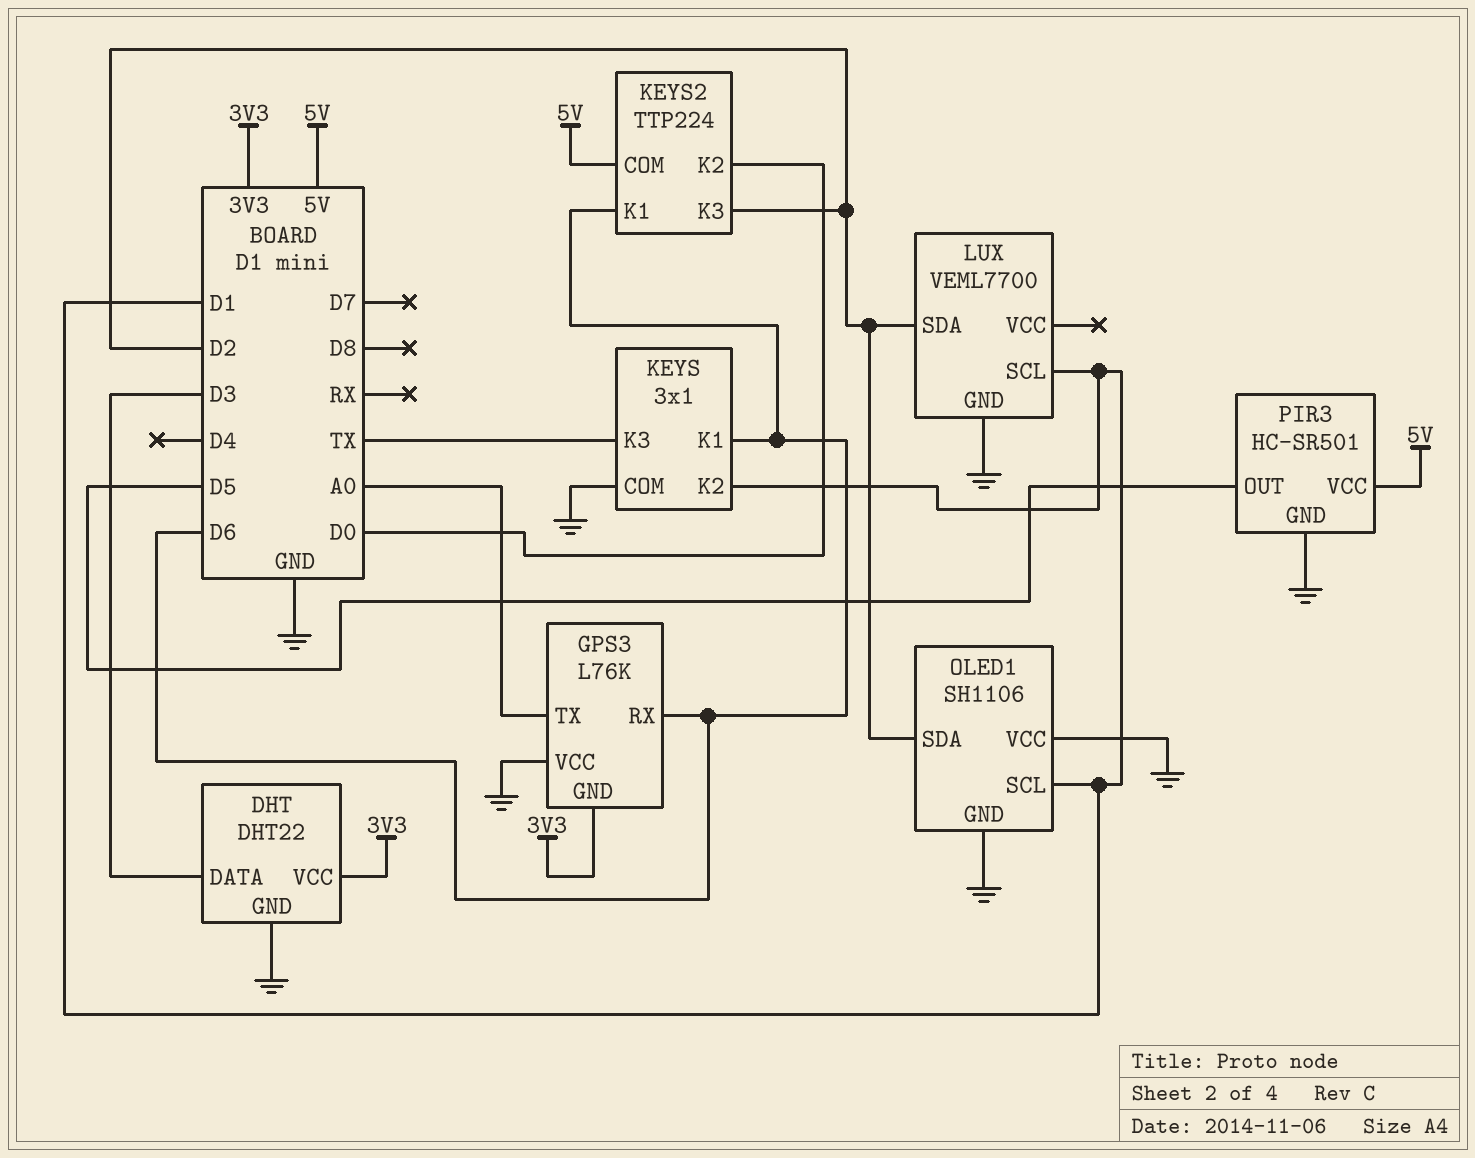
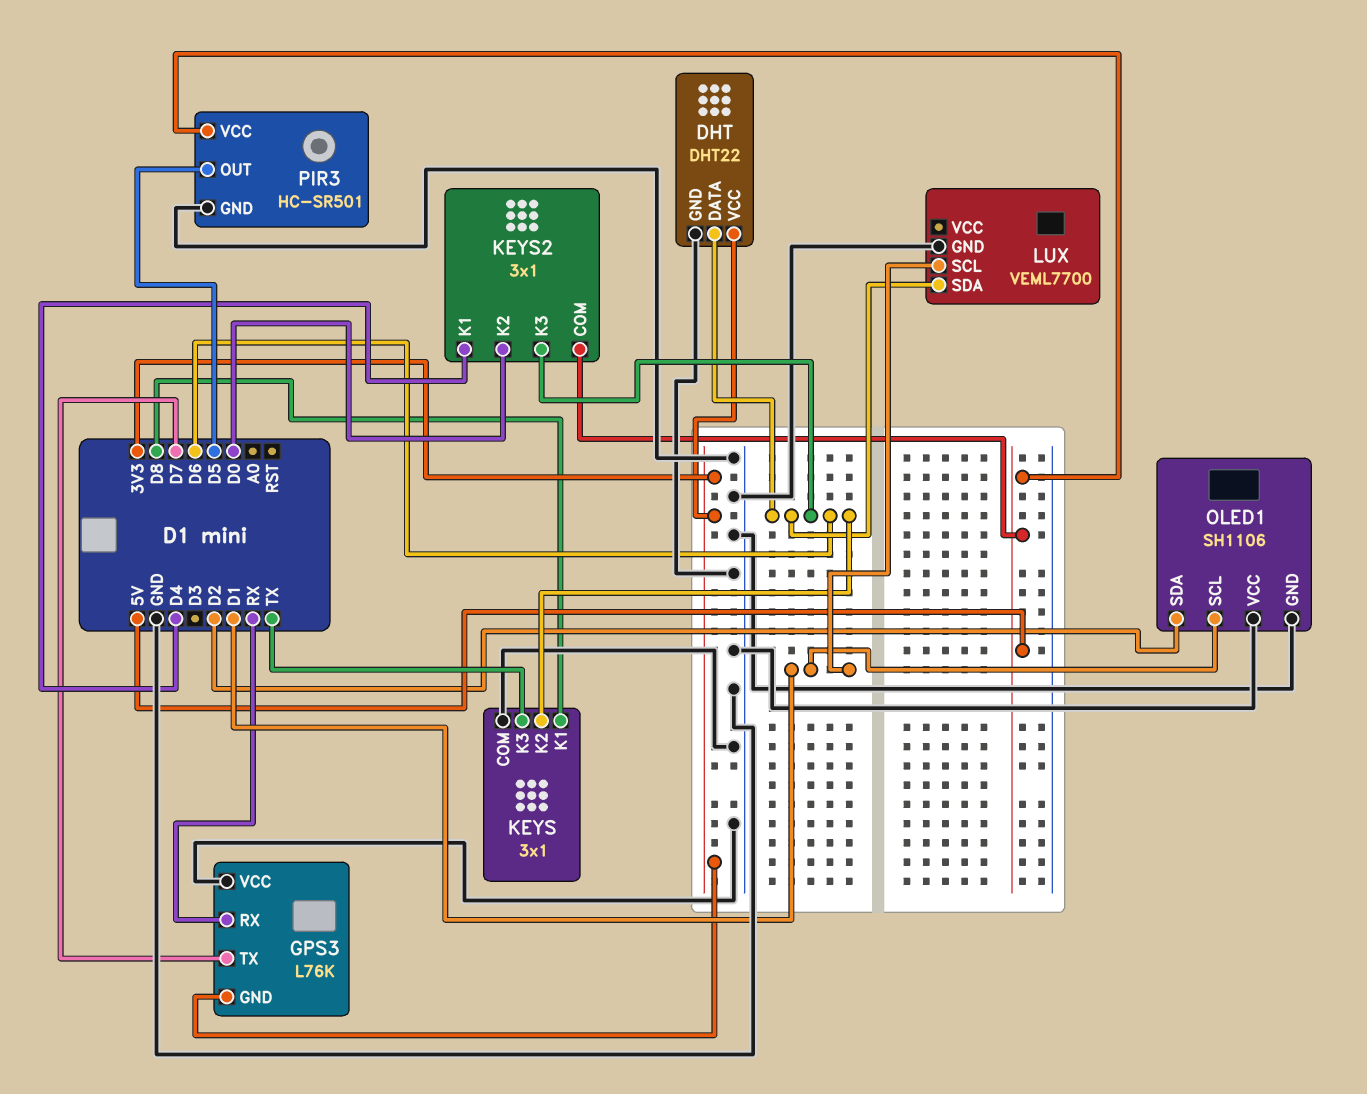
DHT pin DATA: D3 -> D6
GPS3 pin RX: D6 -> RX
GPS3 pin TX: A0 -> D7
KEYS pin K1: D6 -> D8
KEYS pin K2: D1 -> D6
KEYS2: TTP224 -> 3x1
KEYS2 pin K1: D6 -> D4
KEYS2 pin K3: D2 -> D6
LUX pin SDA: D2 -> D6

